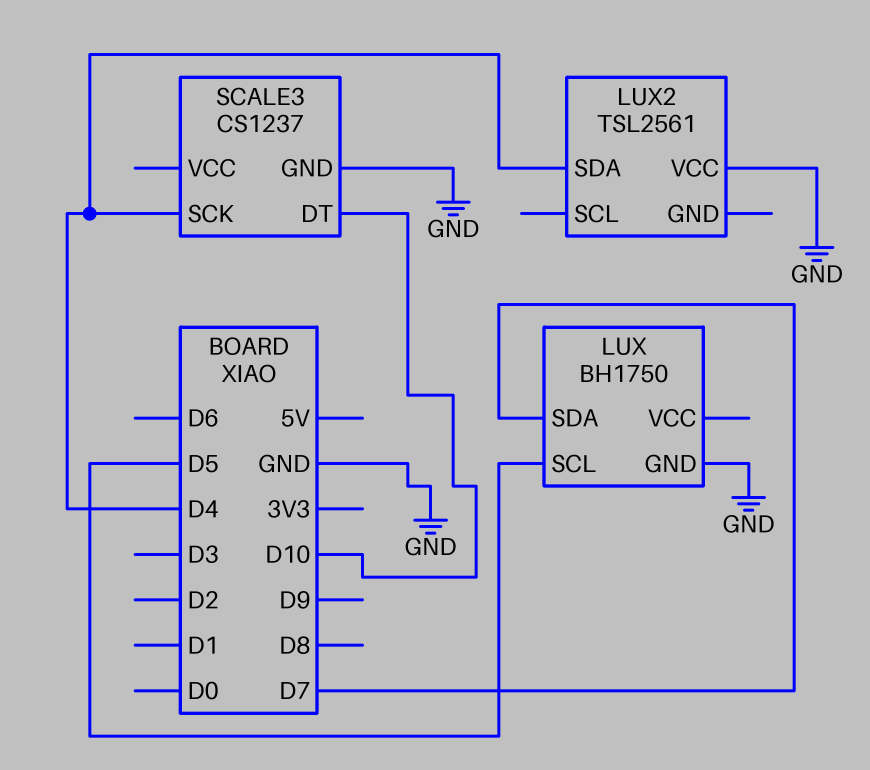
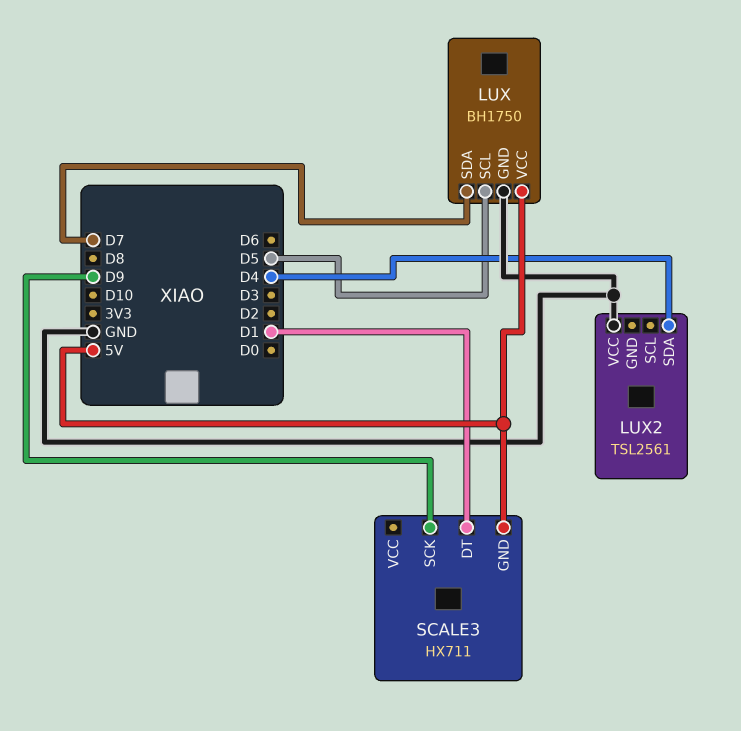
LUX pin VCC: none -> 5V
SCALE3: CS1237 -> HX711
SCALE3 pin DT: D10 -> D1
SCALE3 pin GND: GND -> 5V
SCALE3 pin SCK: D4 -> D9

